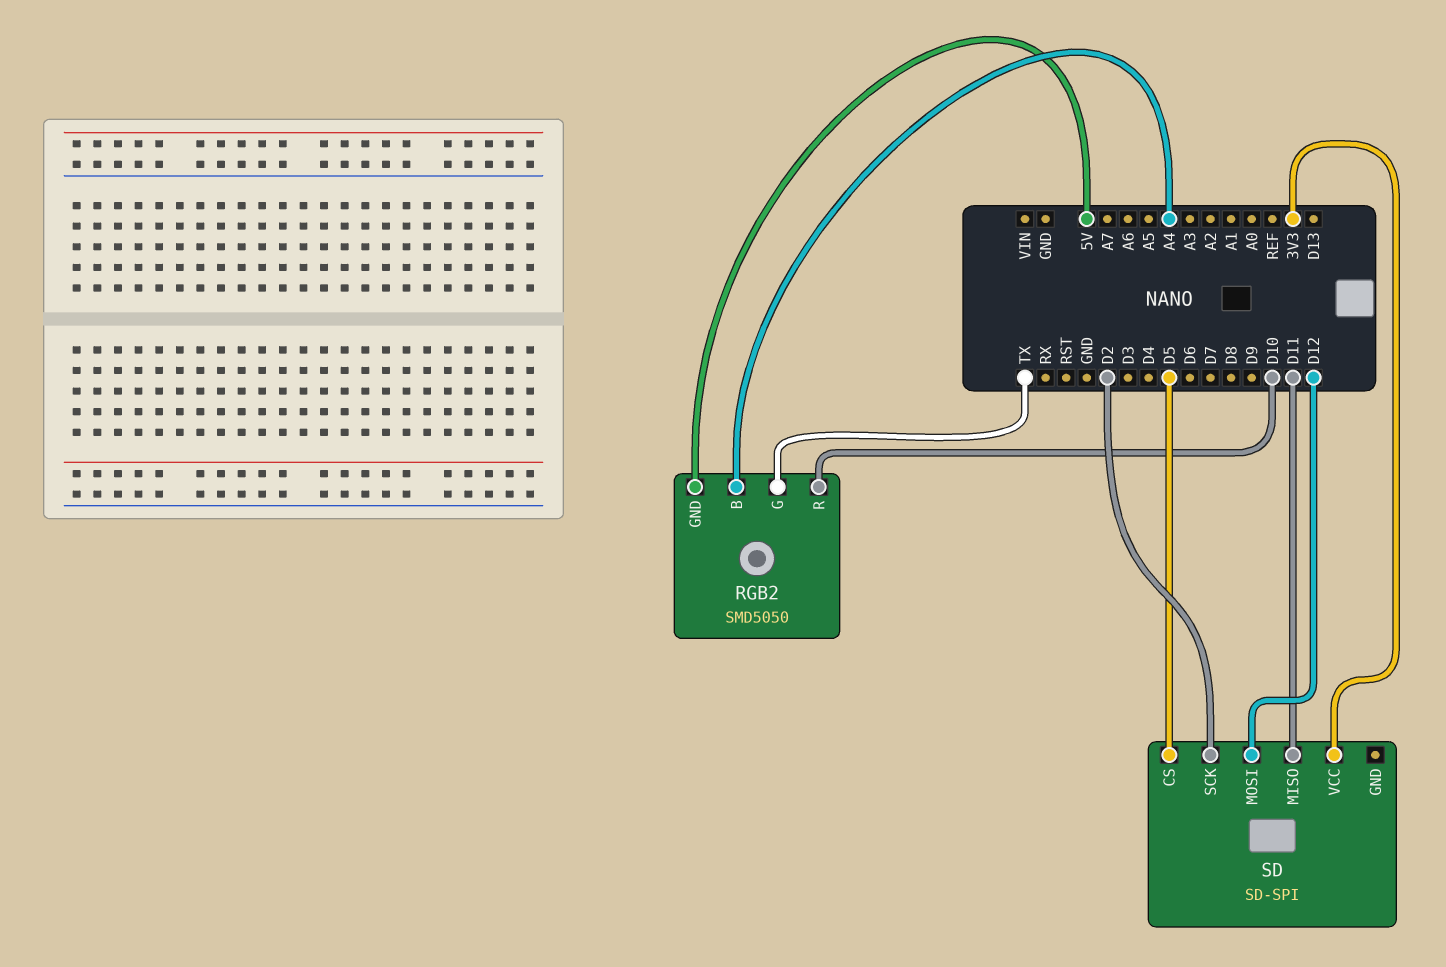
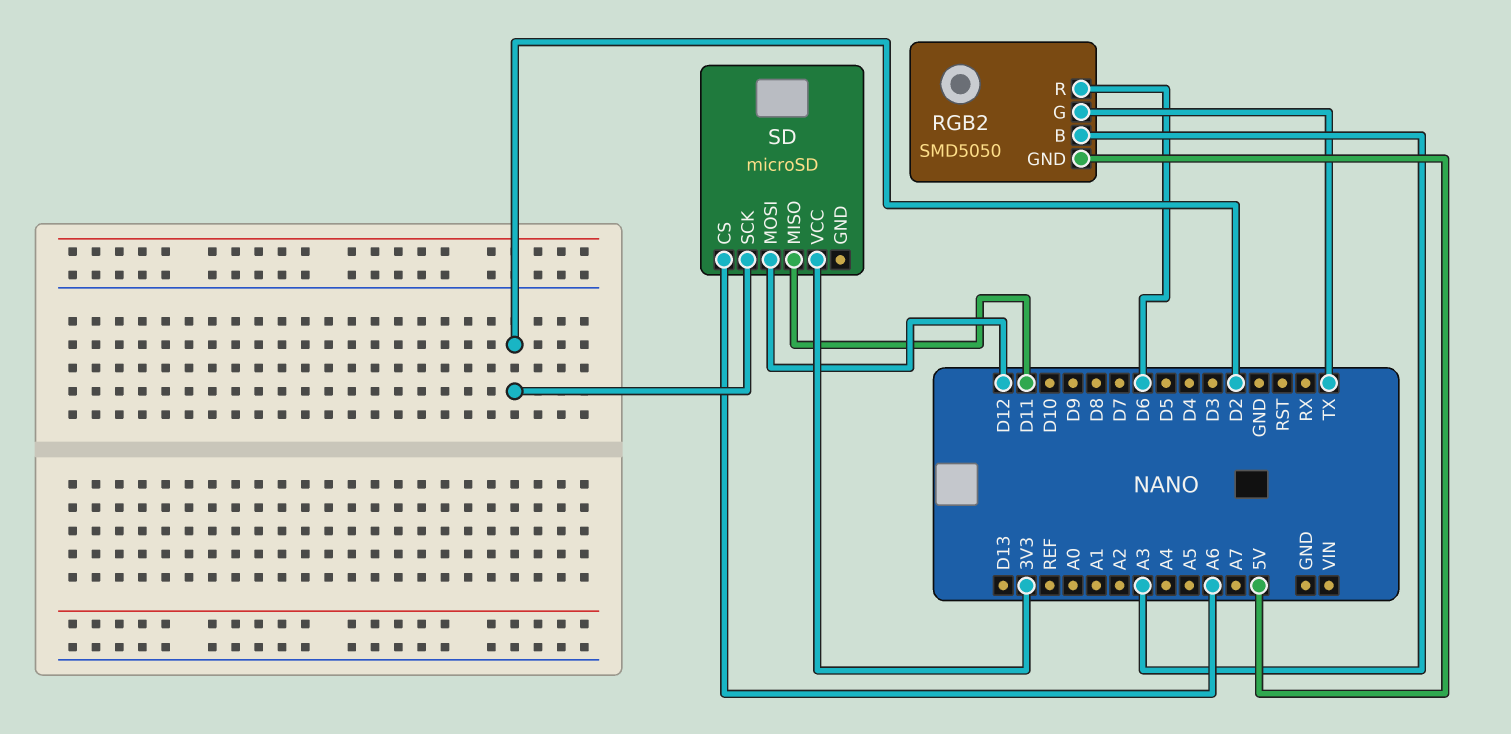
RGB2 pin B: A4 -> A3
RGB2 pin R: D10 -> D6
SD: SD-SPI -> microSD
SD pin CS: D5 -> A6

